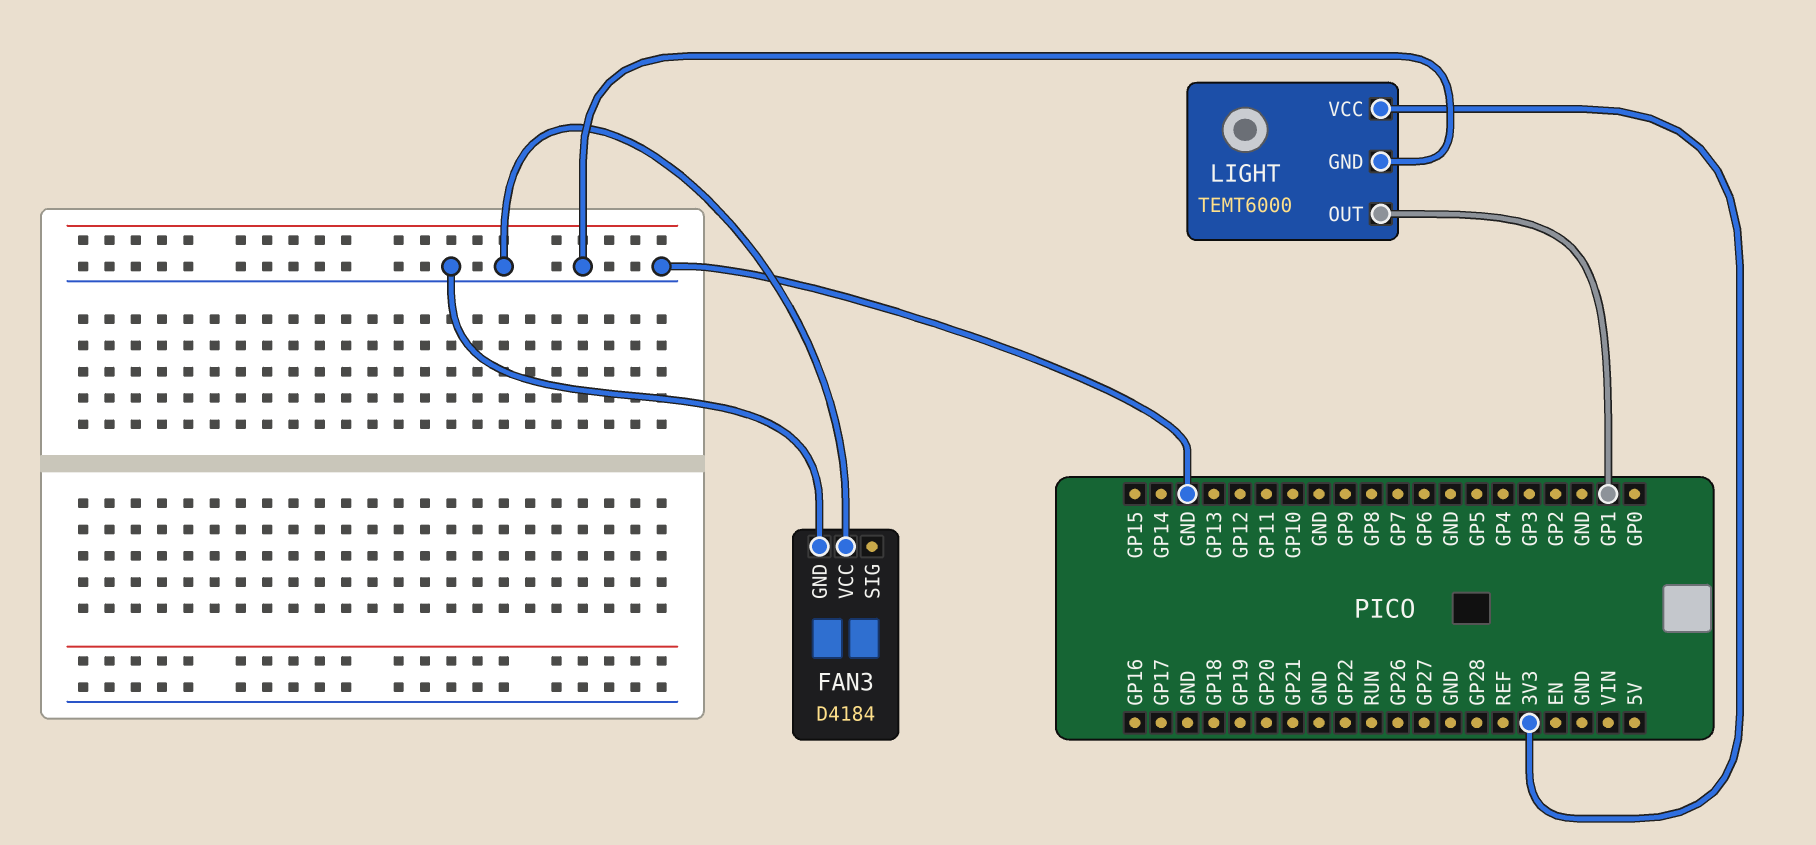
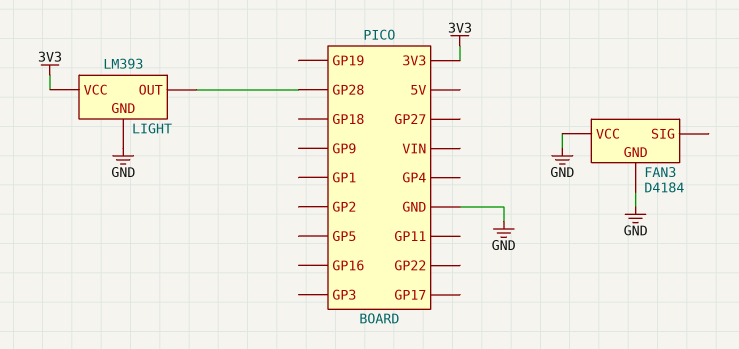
LIGHT: TEMT6000 -> LM393
LIGHT pin OUT: GP1 -> GP28

